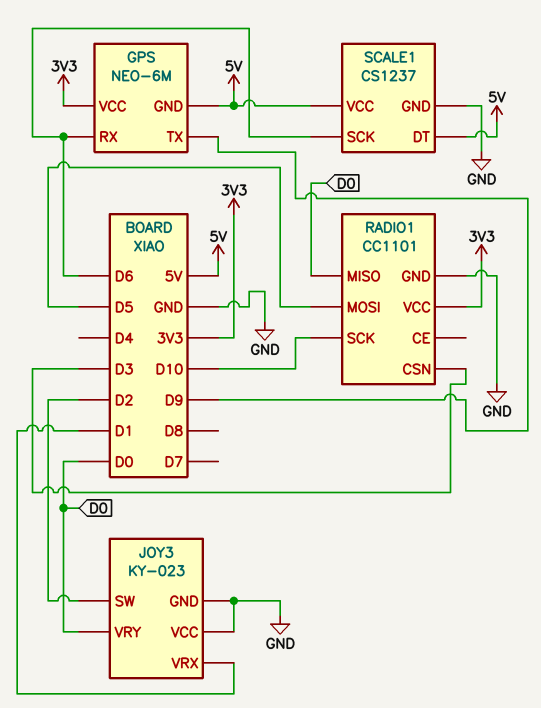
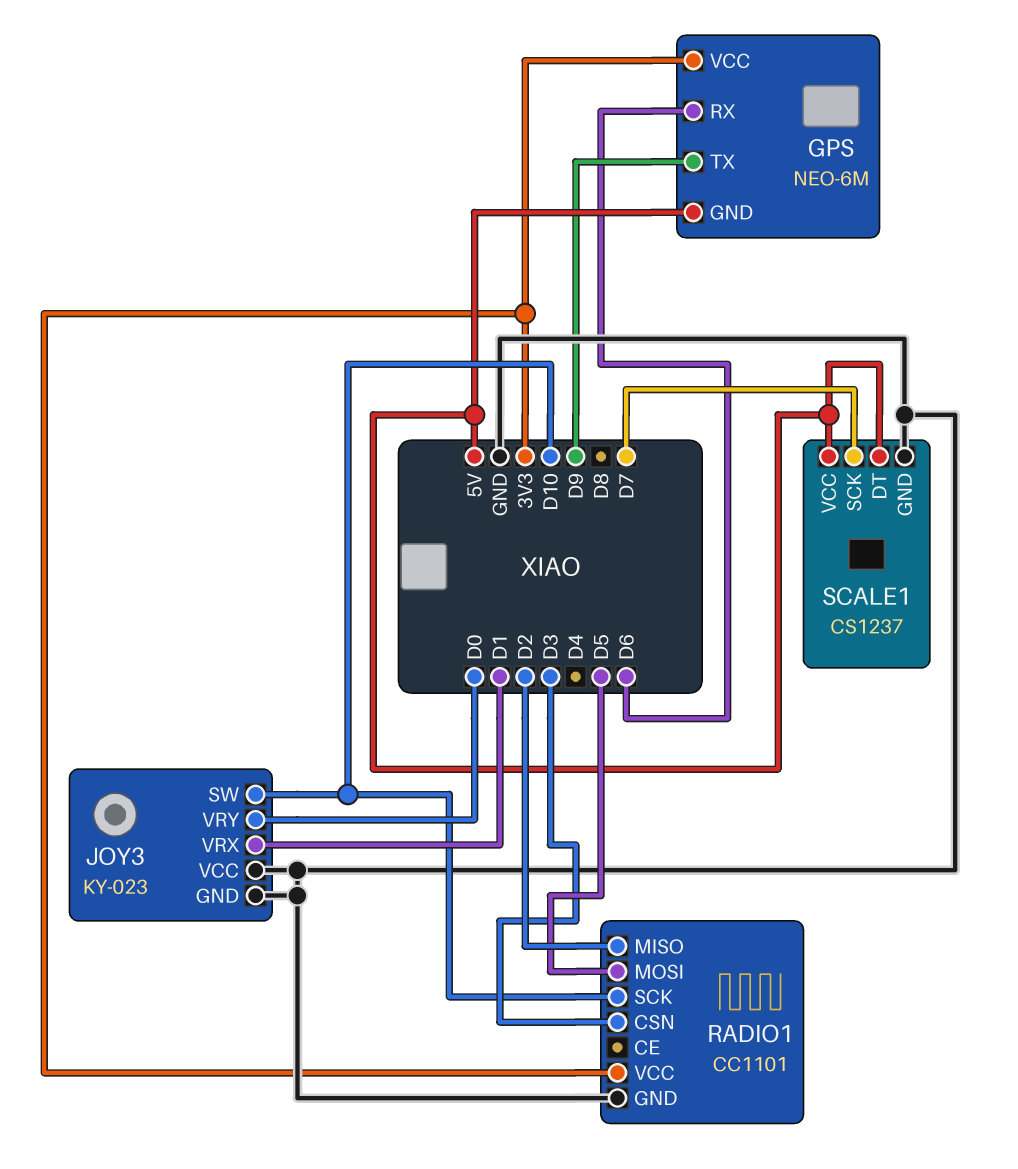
JOY3 pin SW: D2 -> D10
RADIO1 pin MISO: D0 -> D2
SCALE1 pin SCK: D6 -> D7

